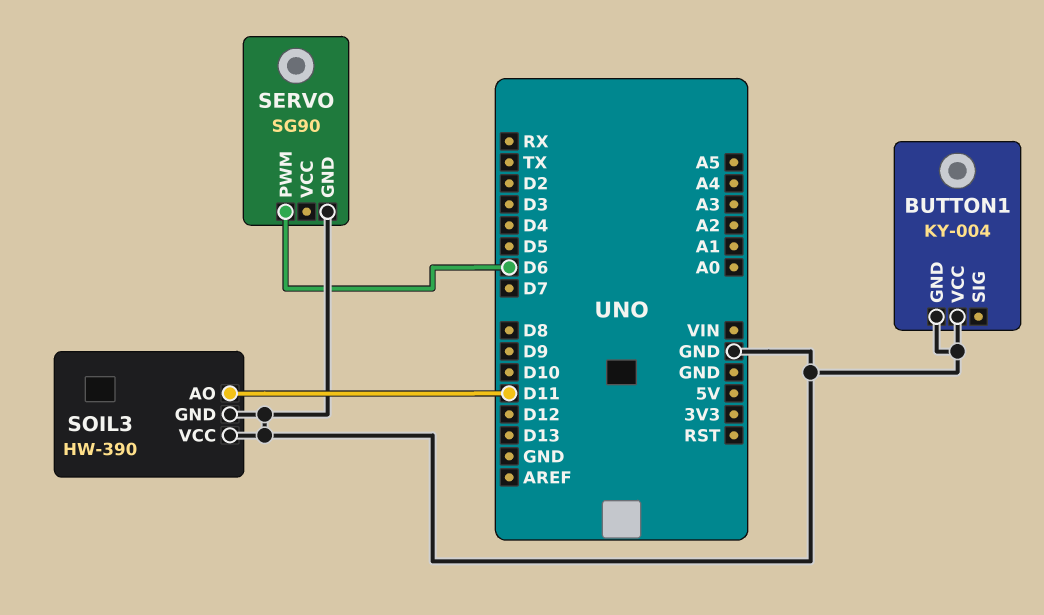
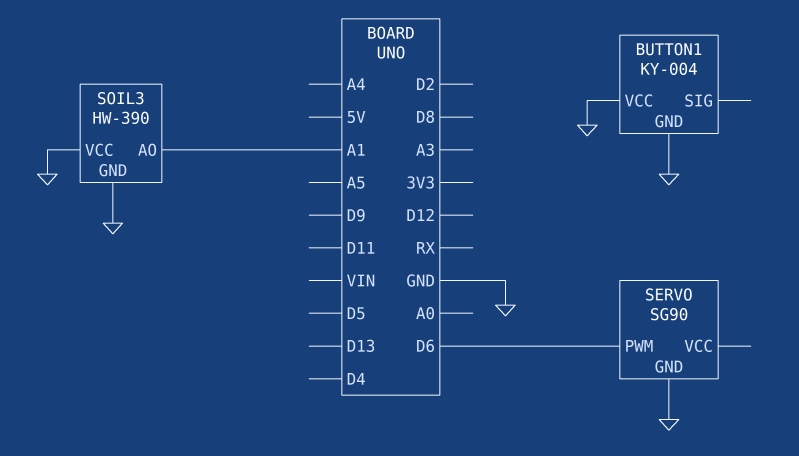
SOIL3 pin AO: D11 -> A1

